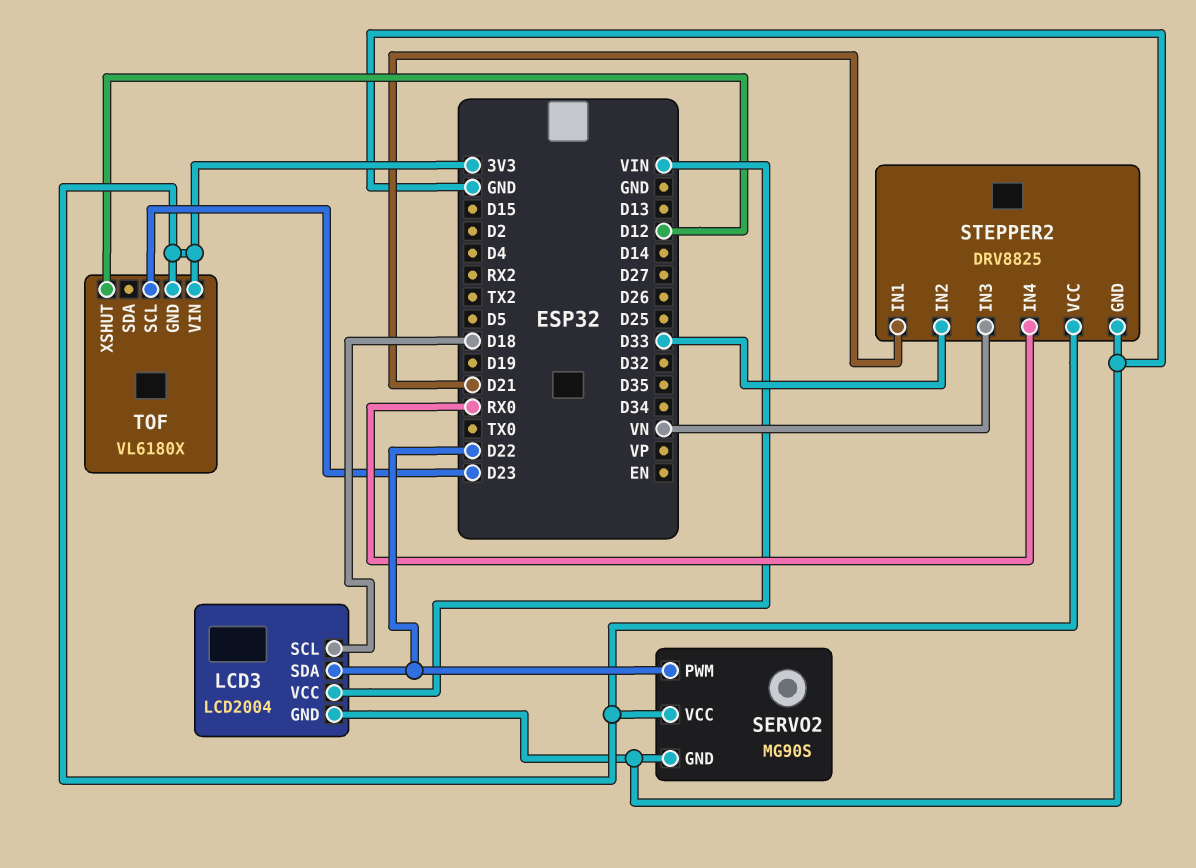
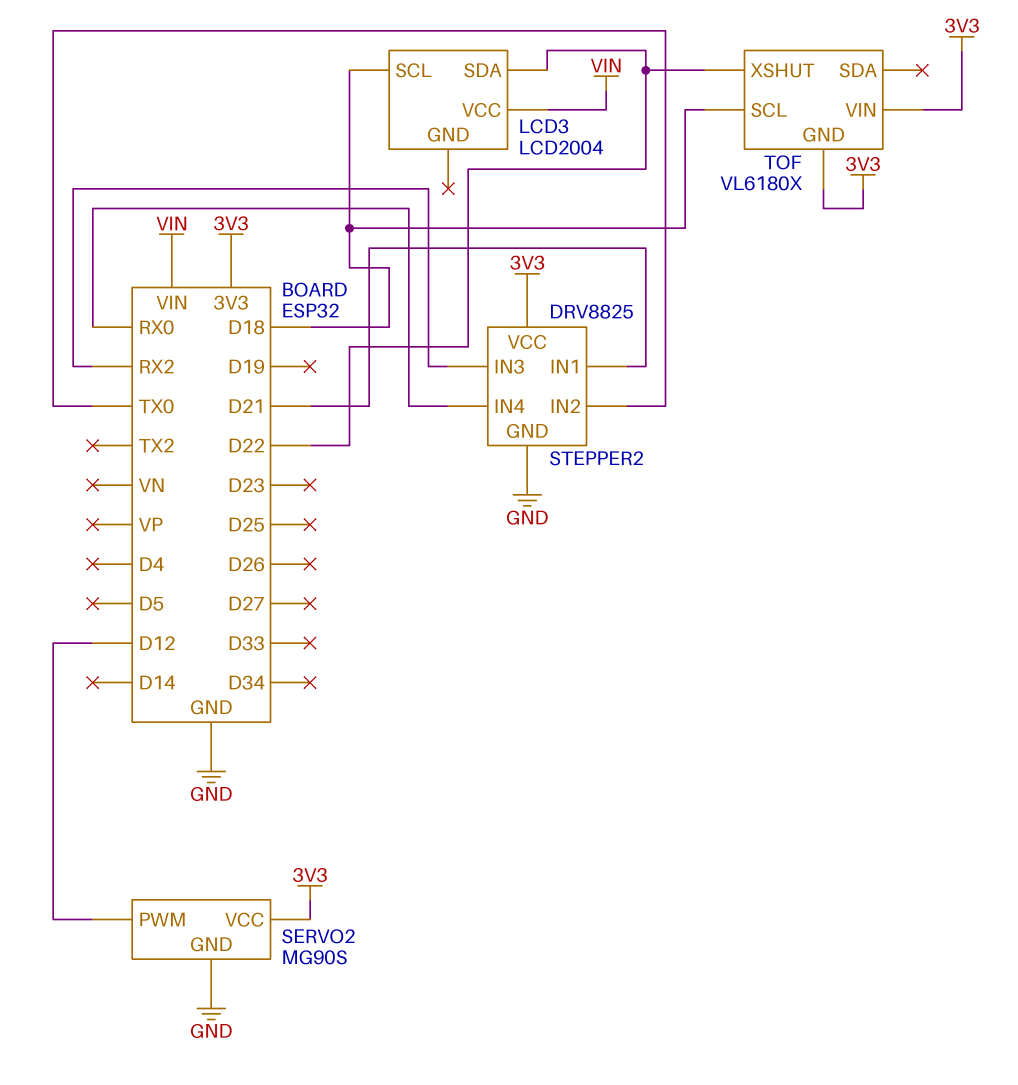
LCD3 pin GND: GND -> none
SERVO2 pin PWM: D22 -> D12
STEPPER2 pin IN2: D33 -> TX0
STEPPER2 pin IN3: VN -> RX2
TOF pin SCL: D23 -> D18
TOF pin XSHUT: D12 -> D22

